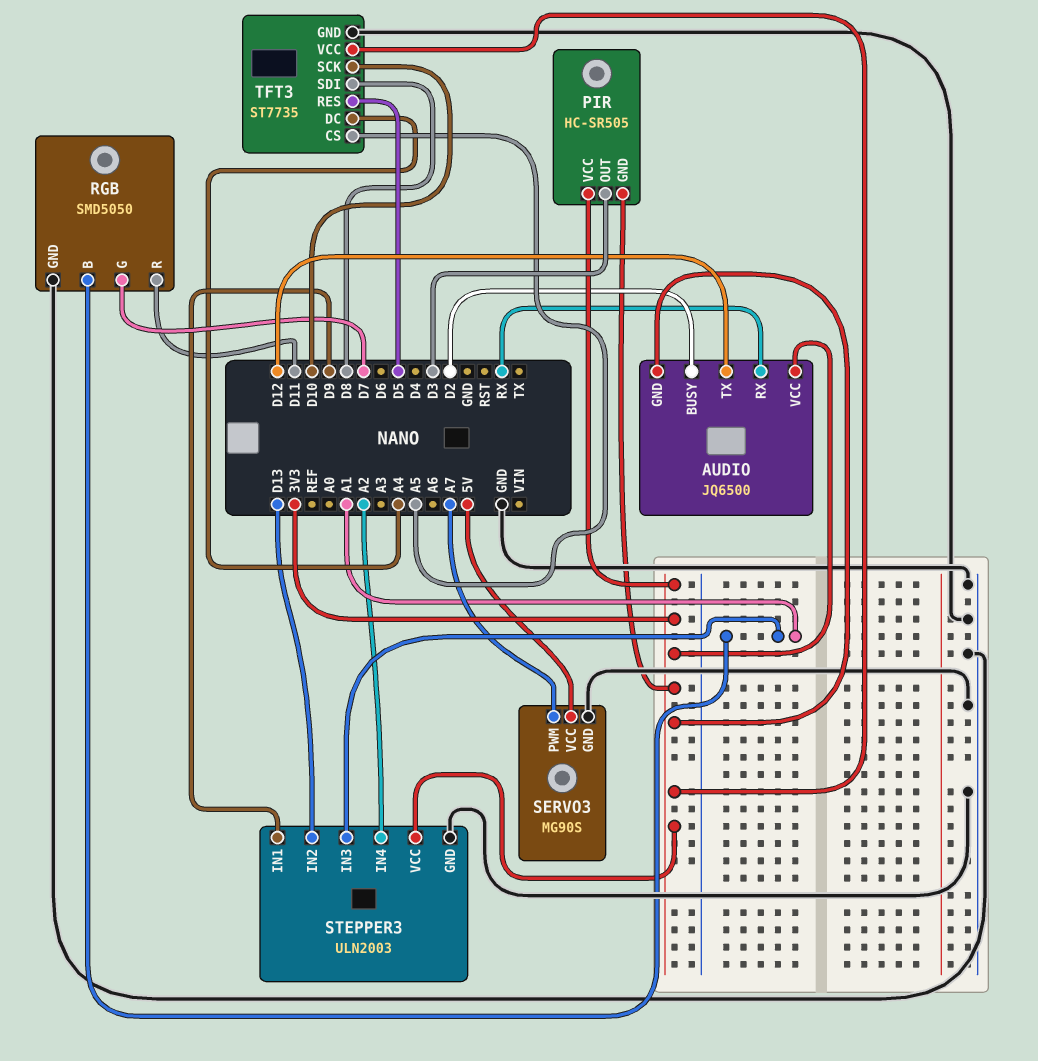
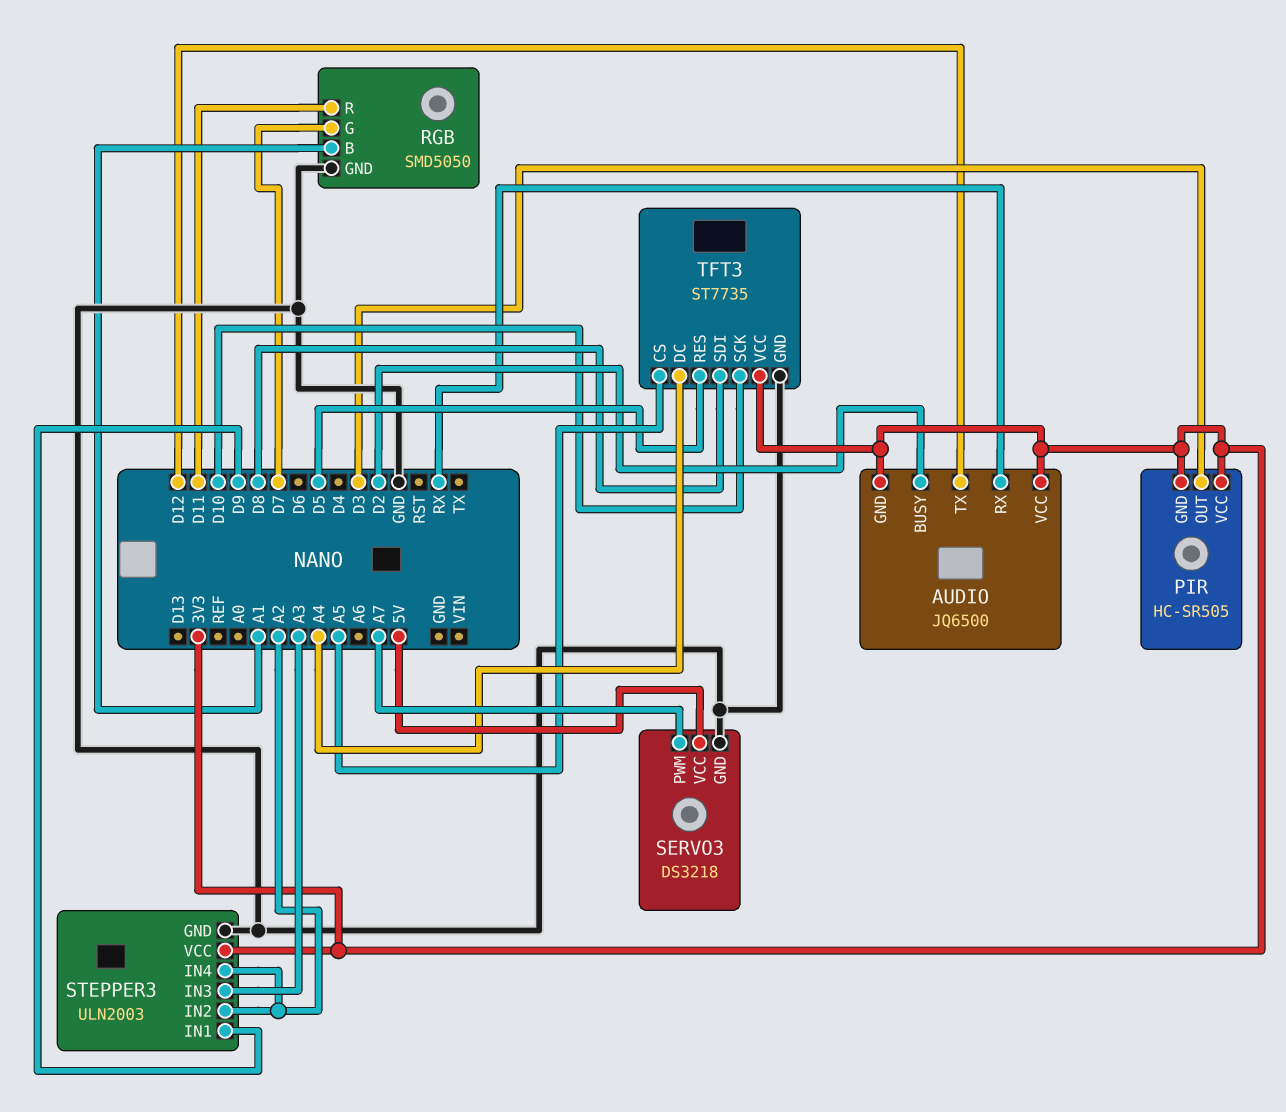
SERVO3: MG90S -> DS3218
STEPPER3 pin IN2: D13 -> A2
STEPPER3 pin IN3: A1 -> A3

